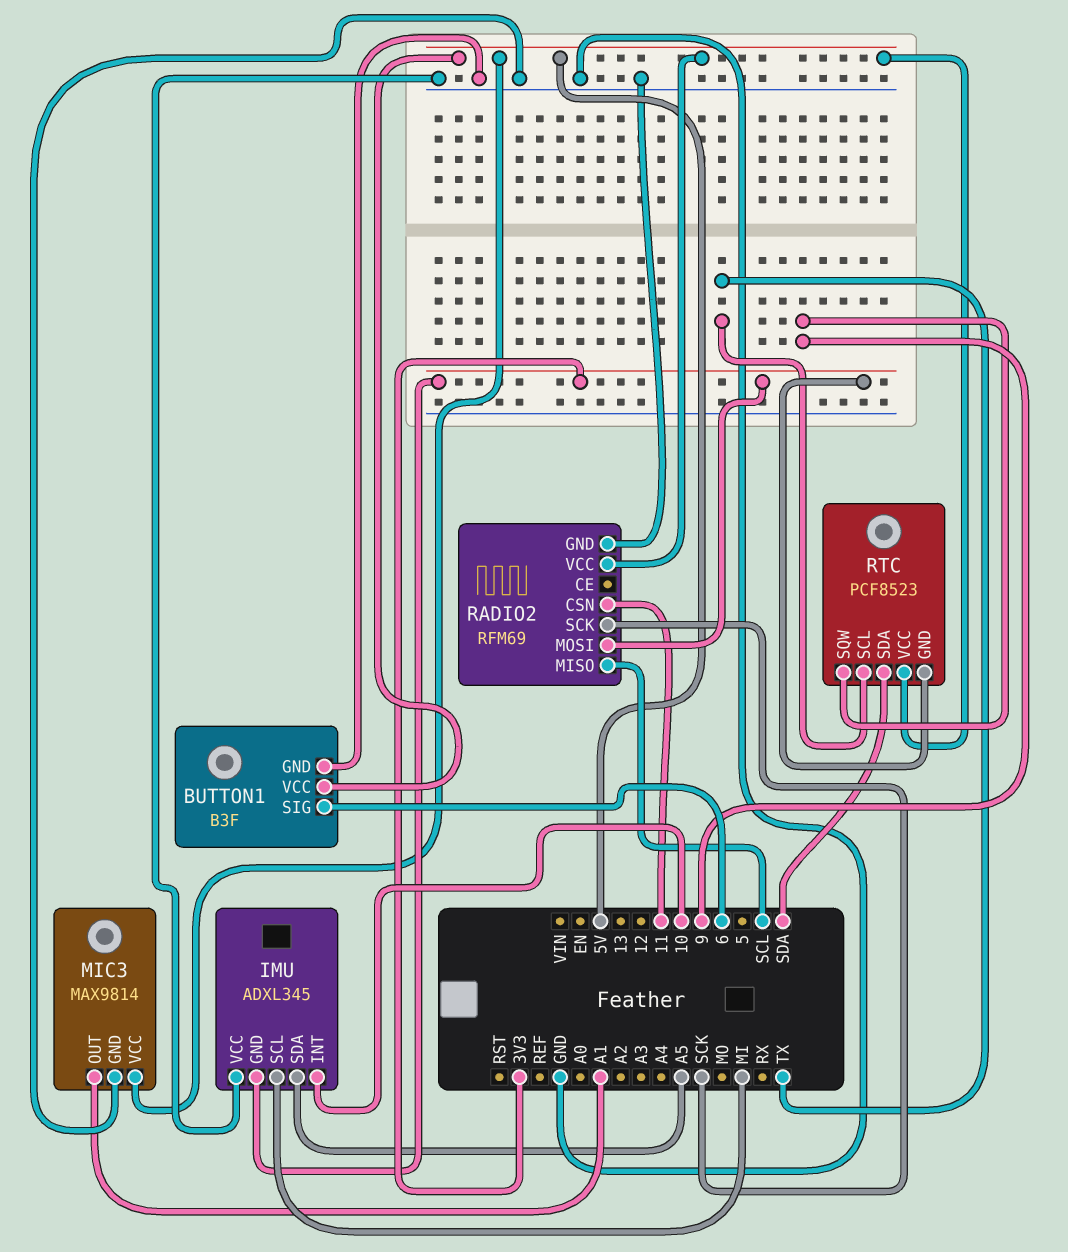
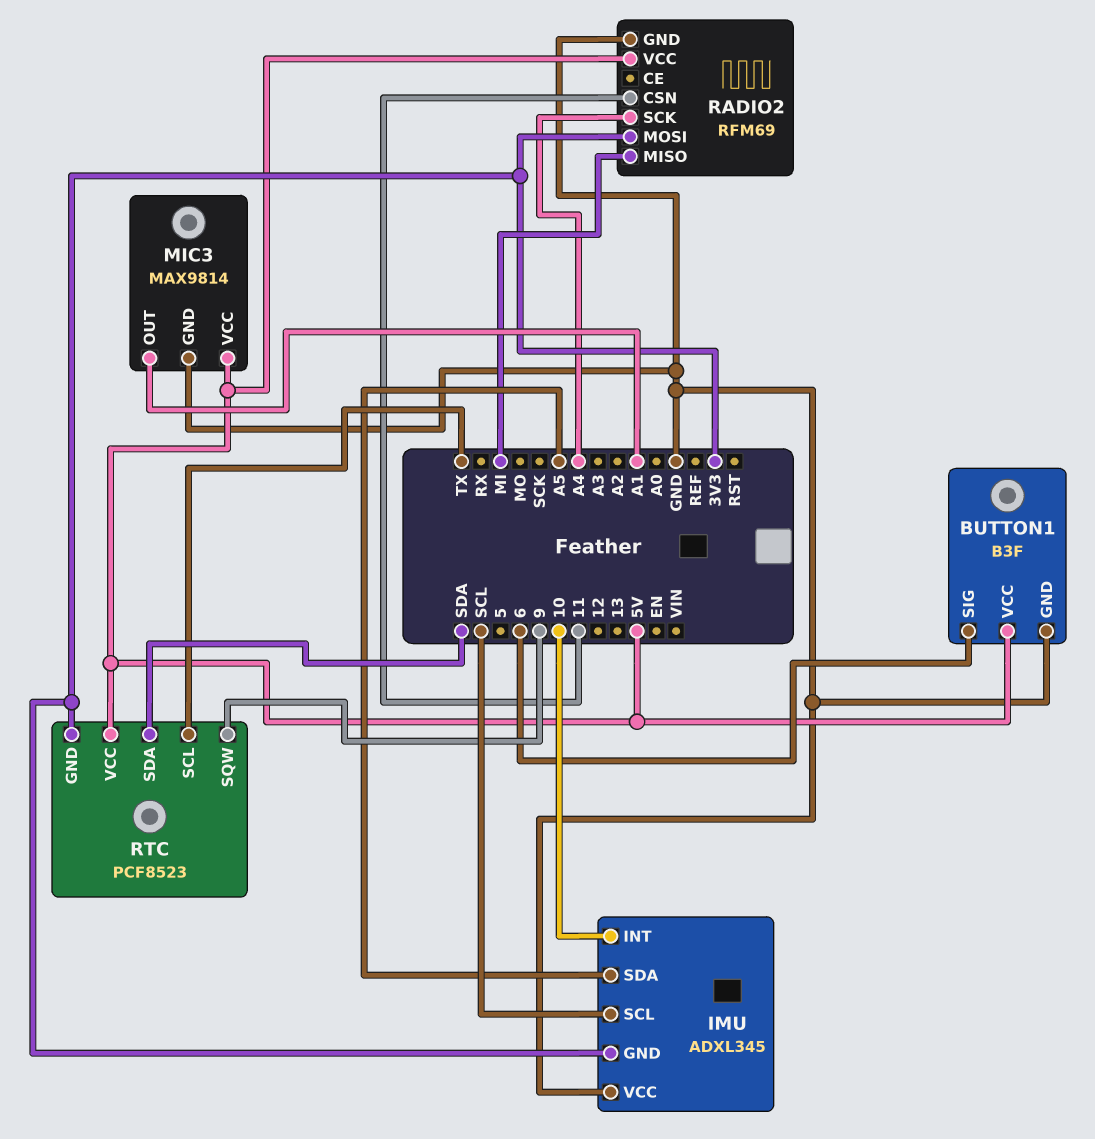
IMU pin SCL: MI -> SCL
RADIO2 pin MISO: SCL -> MI
RADIO2 pin SCK: SCK -> A4

